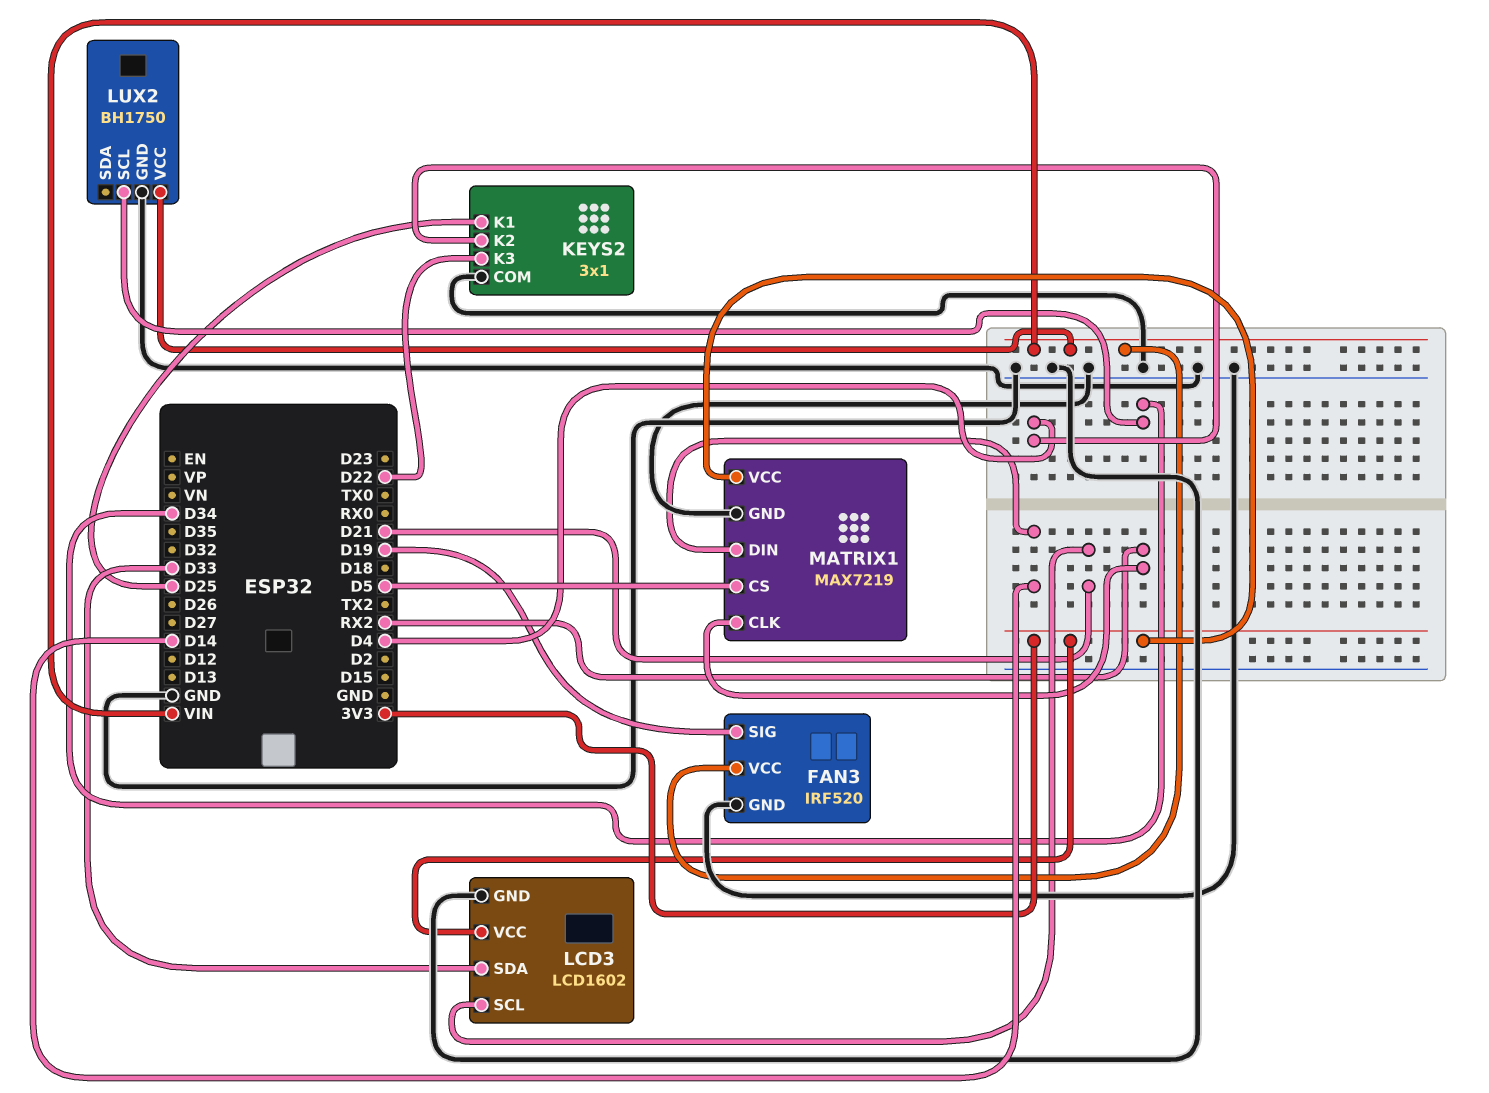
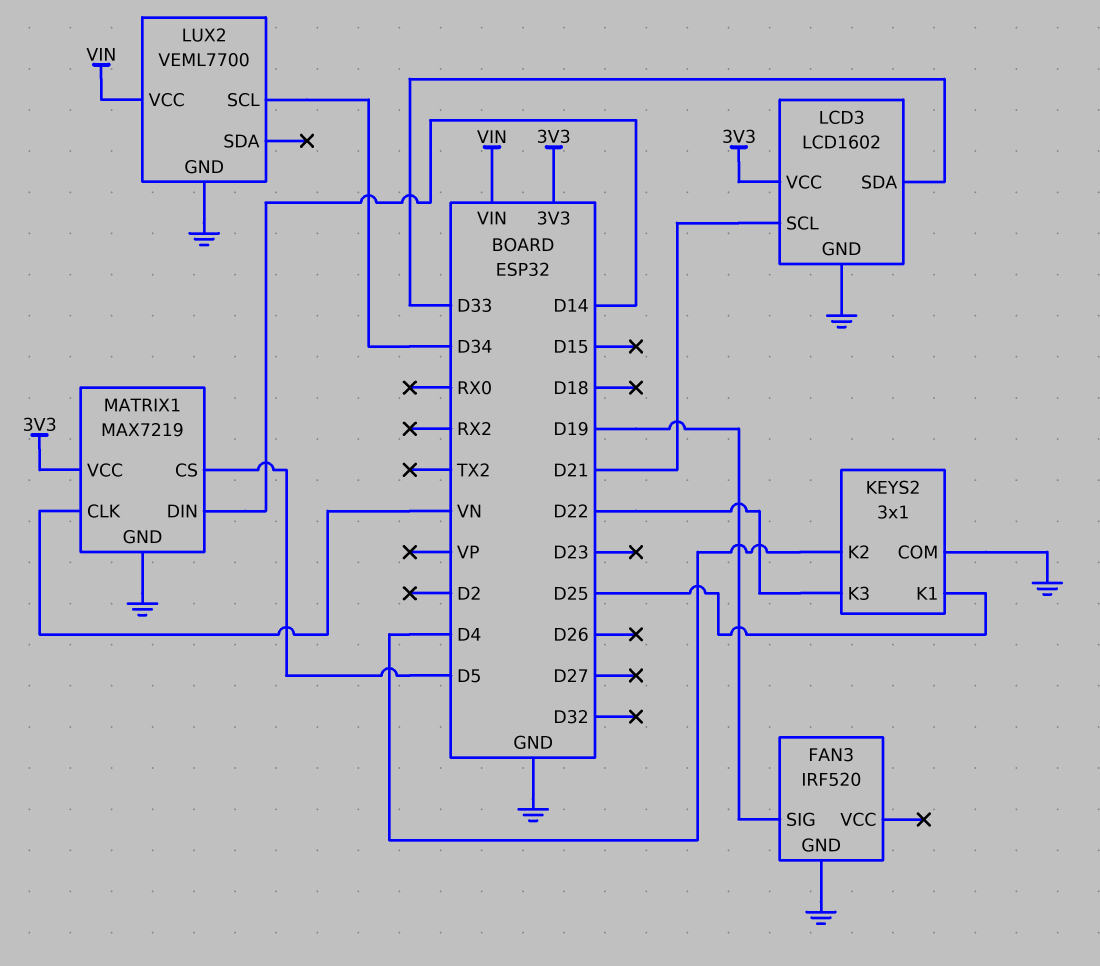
FAN3 pin VCC: VIN -> none
LUX2: BH1750 -> VEML7700
MATRIX1 pin CLK: RX2 -> VN

